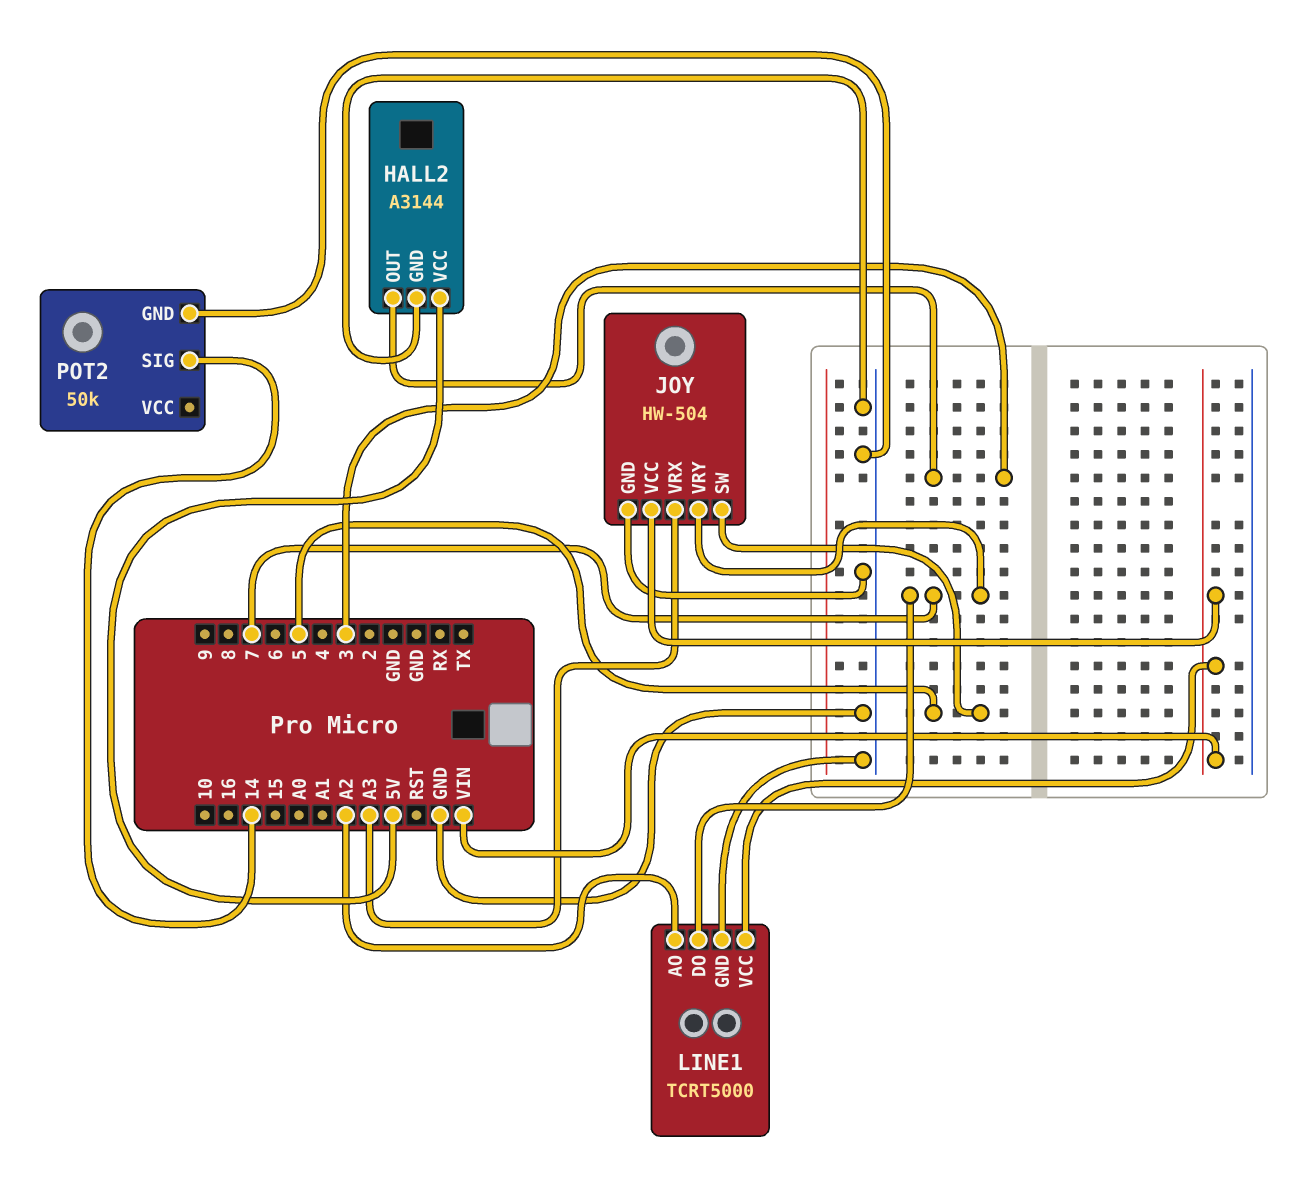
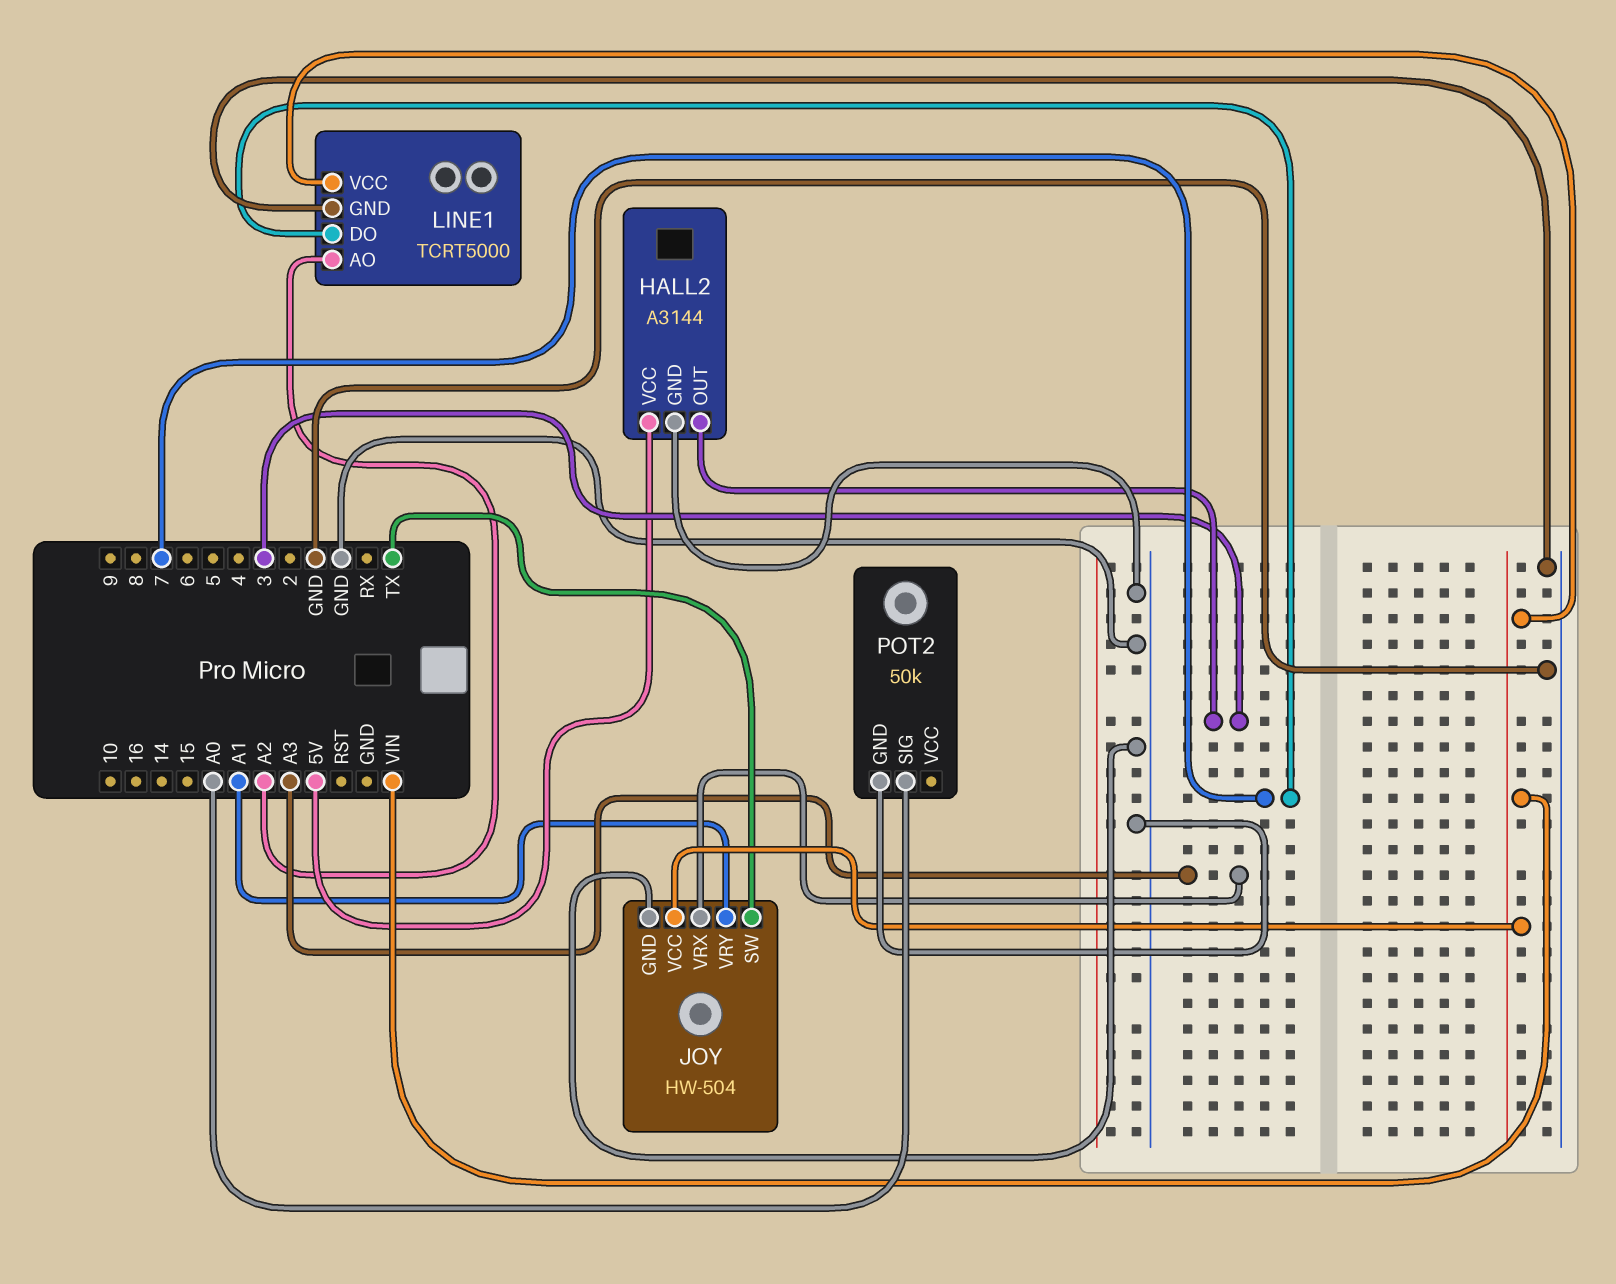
JOY pin SW: 5 -> TX
JOY pin VRY: 7 -> A1
POT2 pin SIG: 14 -> A0

